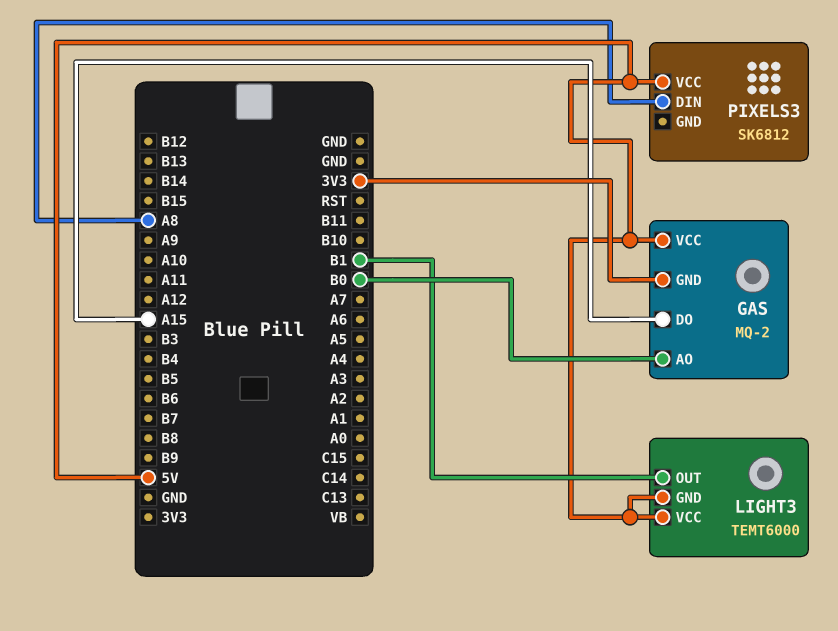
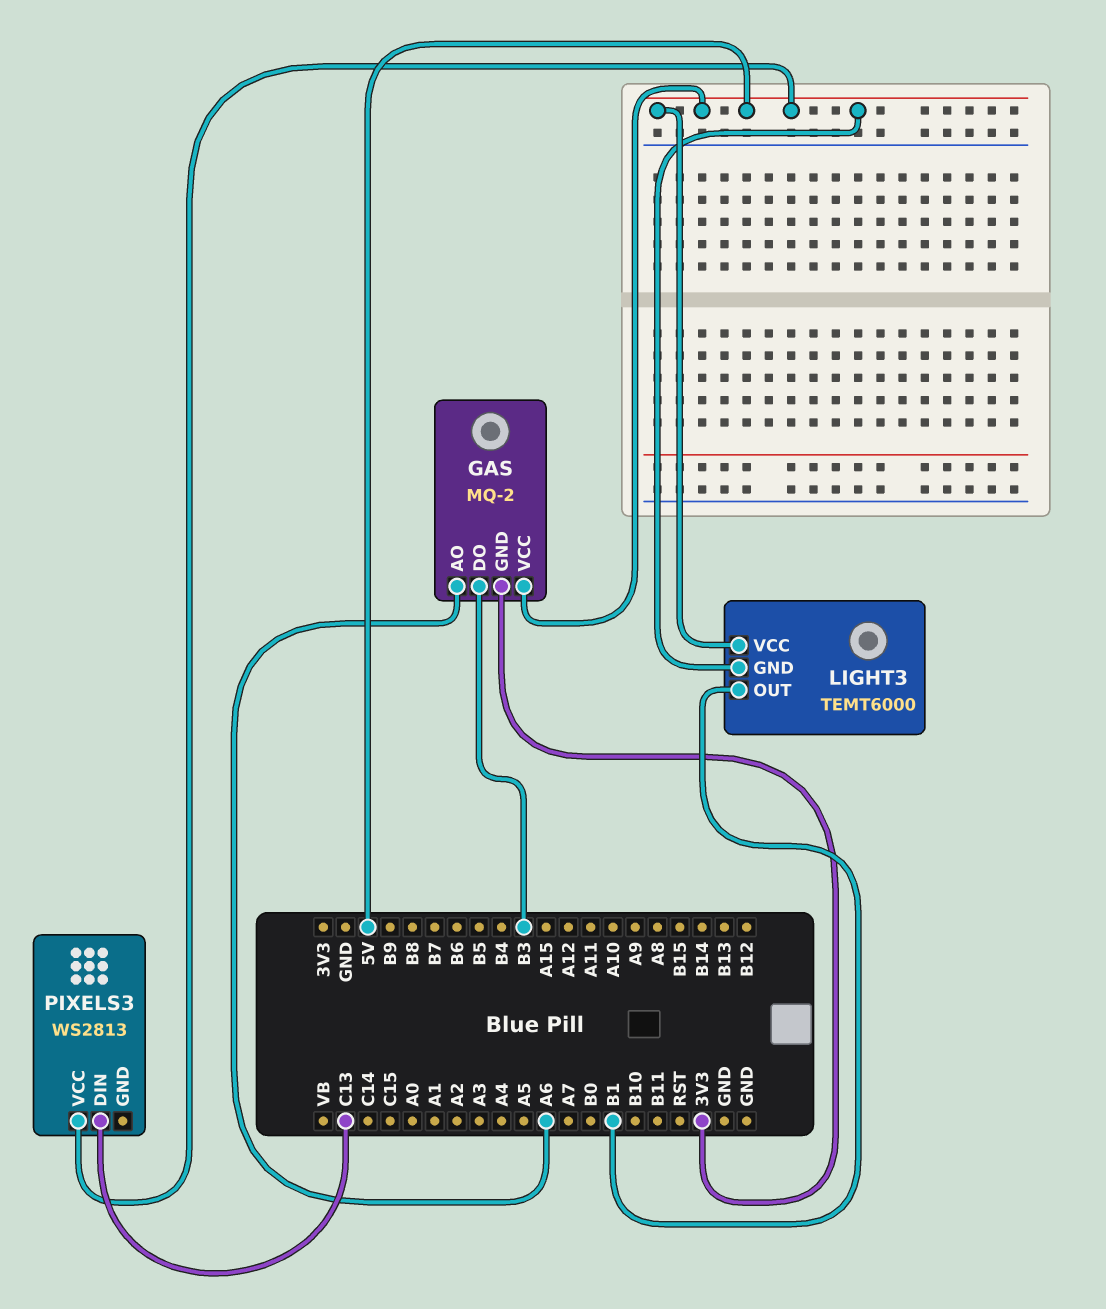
GAS pin AO: B0 -> A6
GAS pin DO: A15 -> B3
PIXELS3: SK6812 -> WS2813
PIXELS3 pin DIN: A8 -> C13

